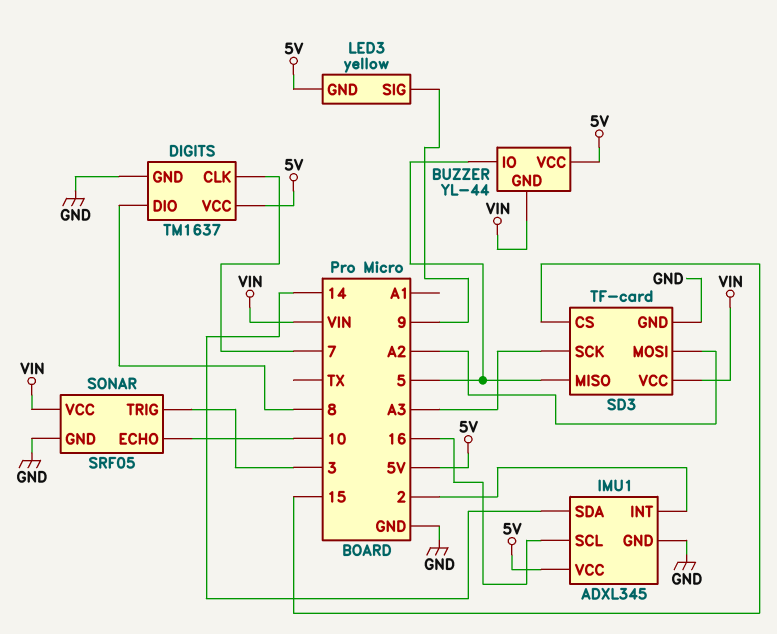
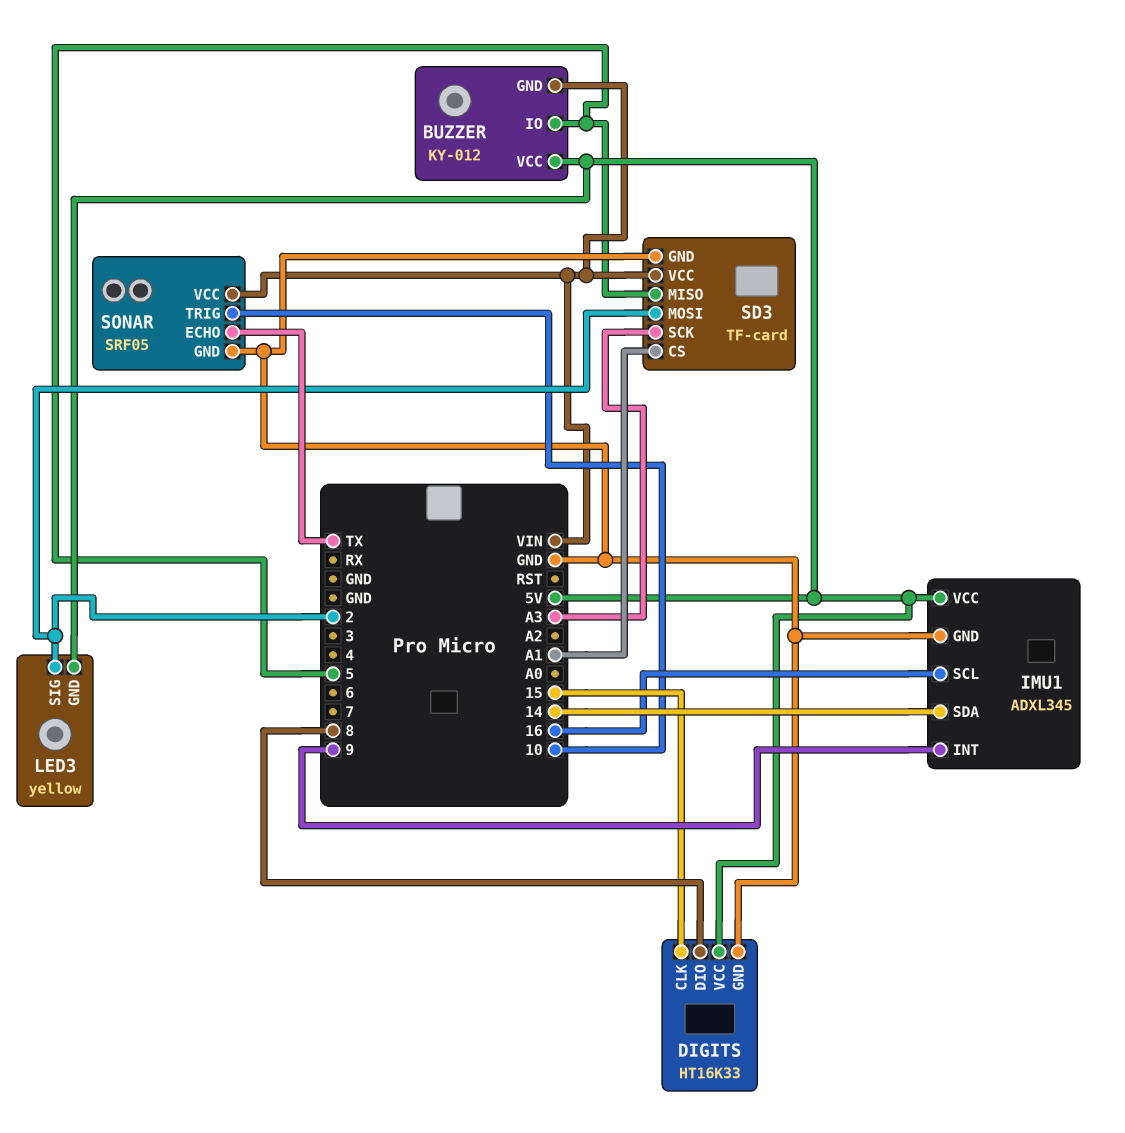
BUZZER: YL-44 -> KY-012
DIGITS: TM1637 -> HT16K33
DIGITS pin CLK: 7 -> 15
IMU1 pin INT: 2 -> 9
LED3 pin SIG: 9 -> 2
SD3 pin CS: 15 -> A1
SD3 pin MOSI: A2 -> 2
SONAR pin ECHO: 10 -> TX
SONAR pin TRIG: 3 -> 10

